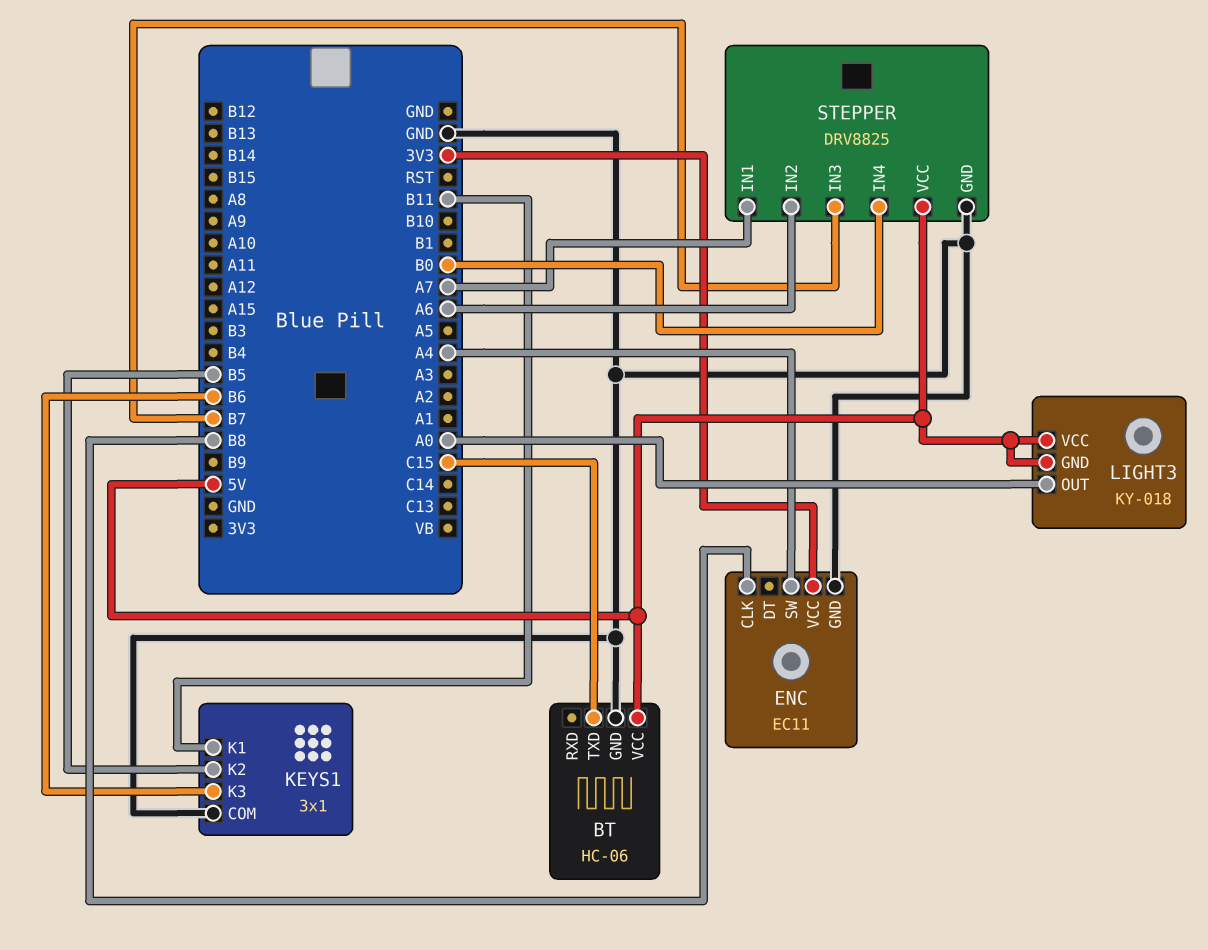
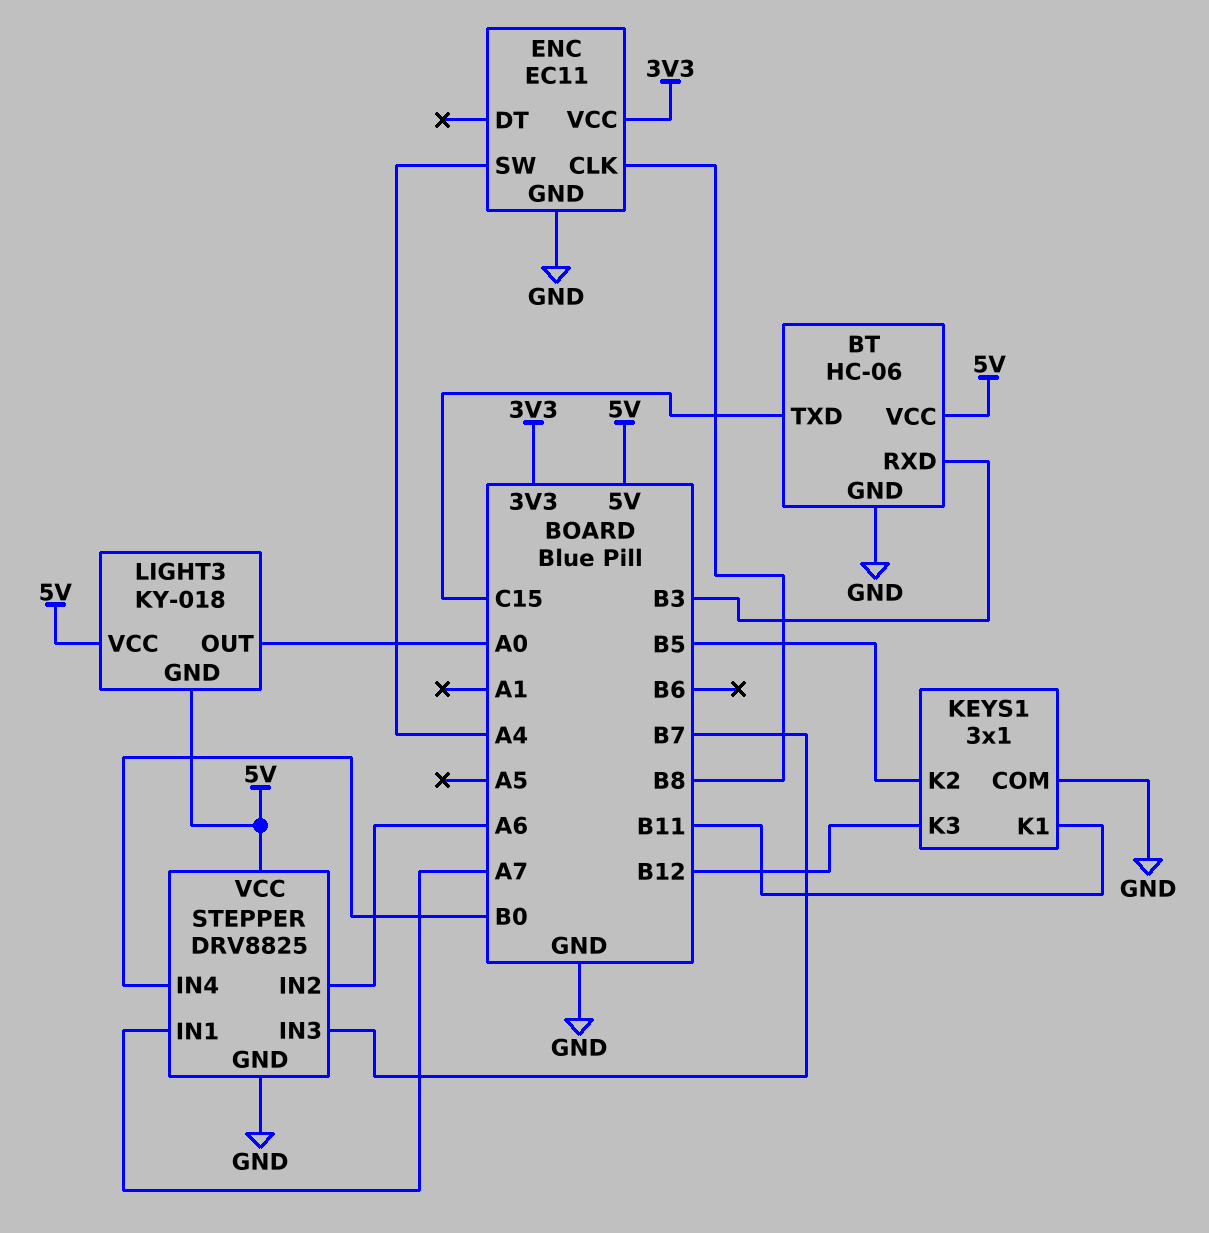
BT pin RXD: none -> B3
KEYS1 pin K3: B6 -> B12

